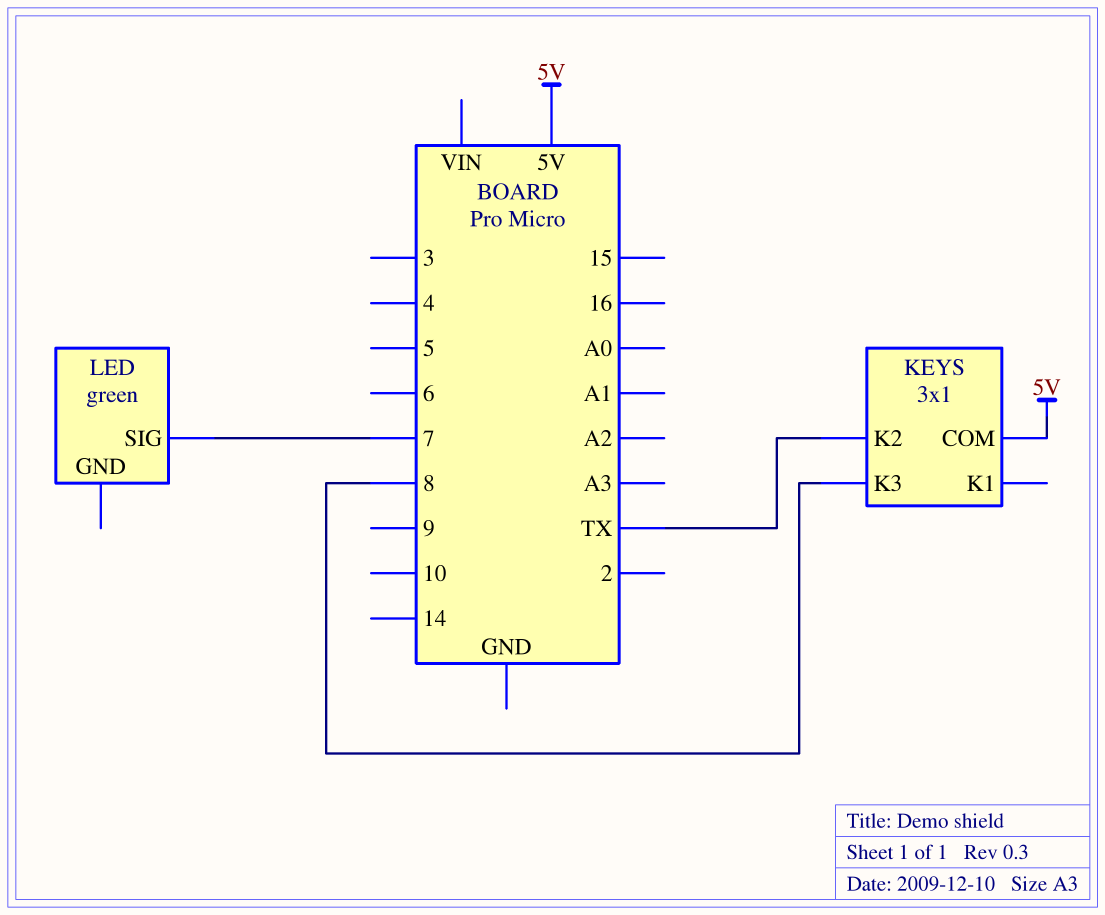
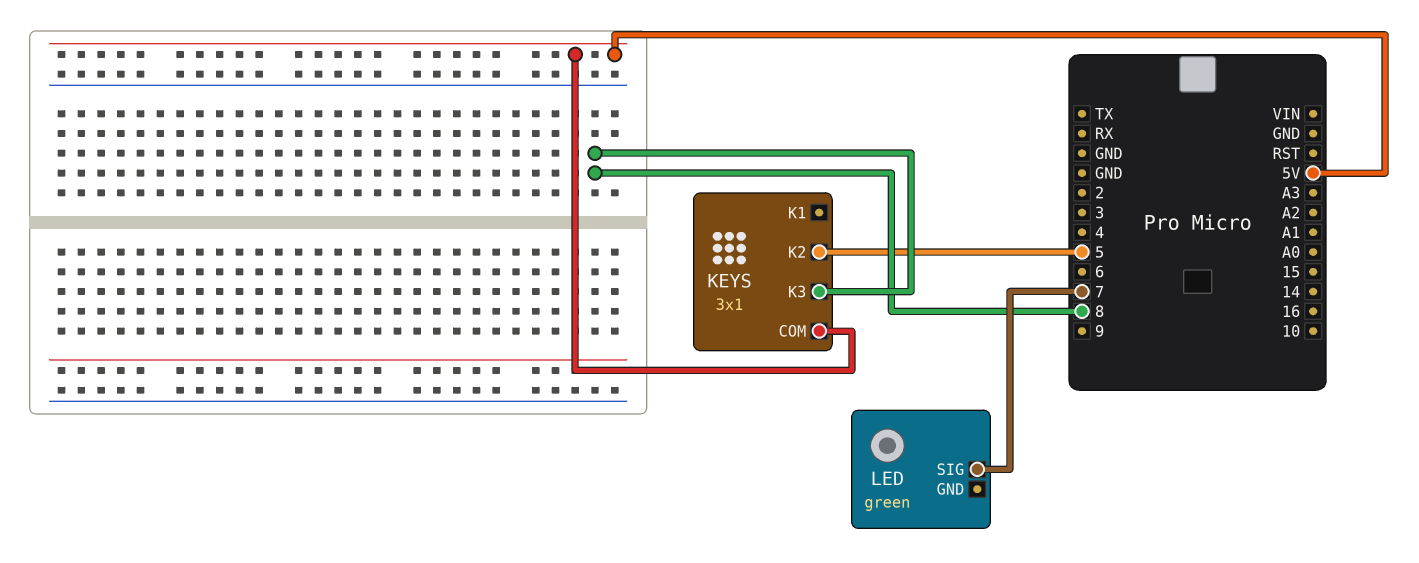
KEYS pin K2: TX -> 5

